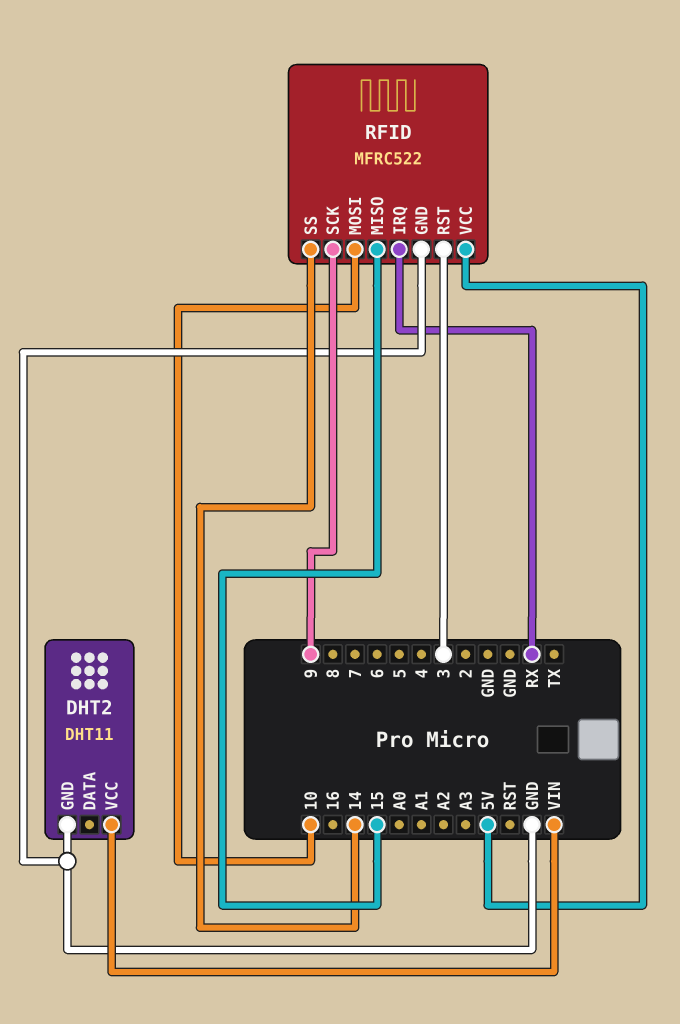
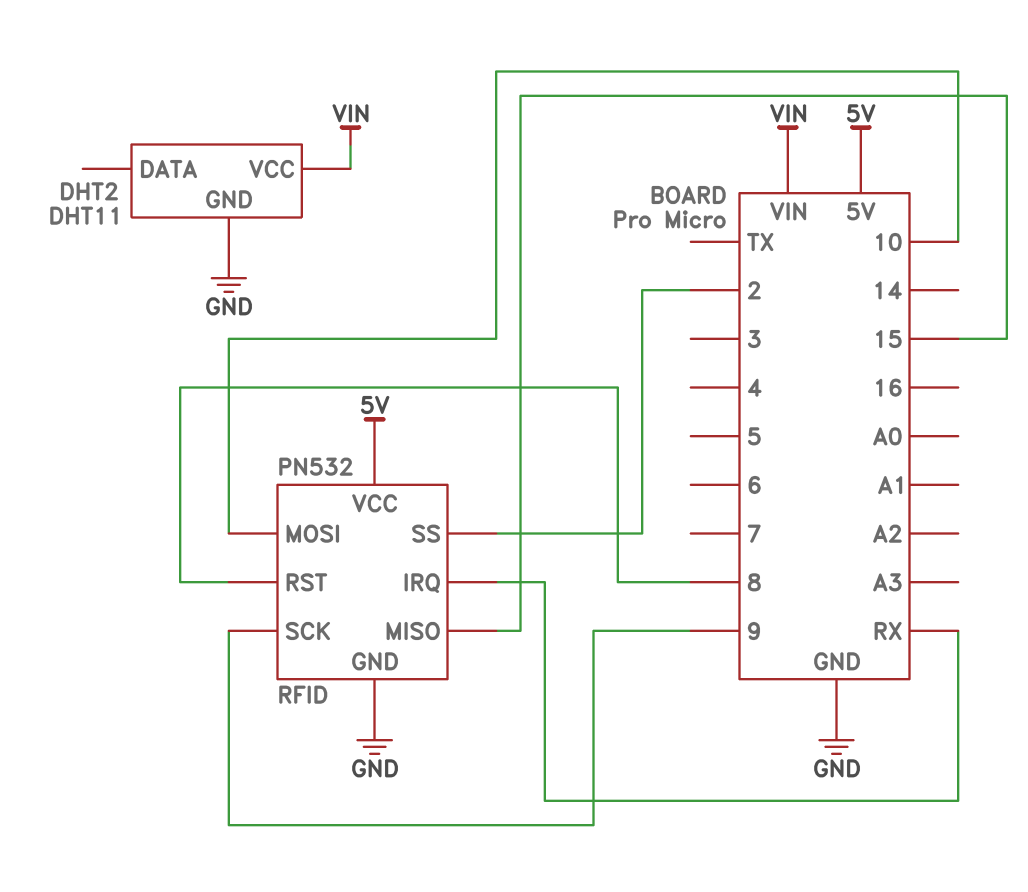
RFID: MFRC522 -> PN532
RFID pin RST: 3 -> 8
RFID pin SS: 14 -> 2

